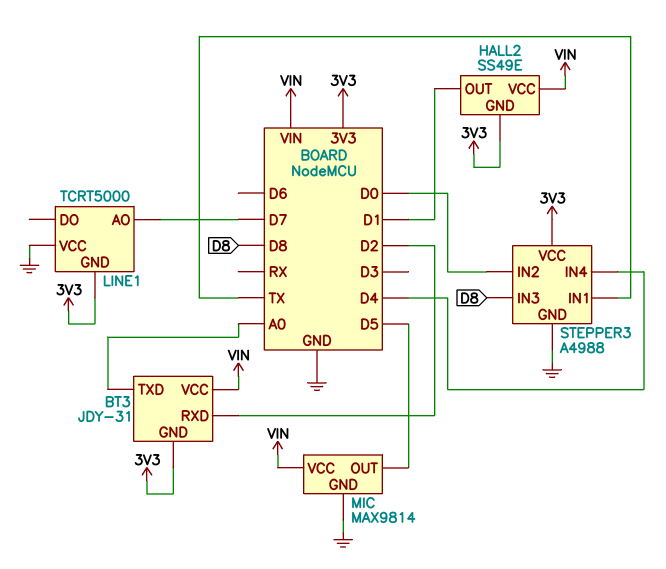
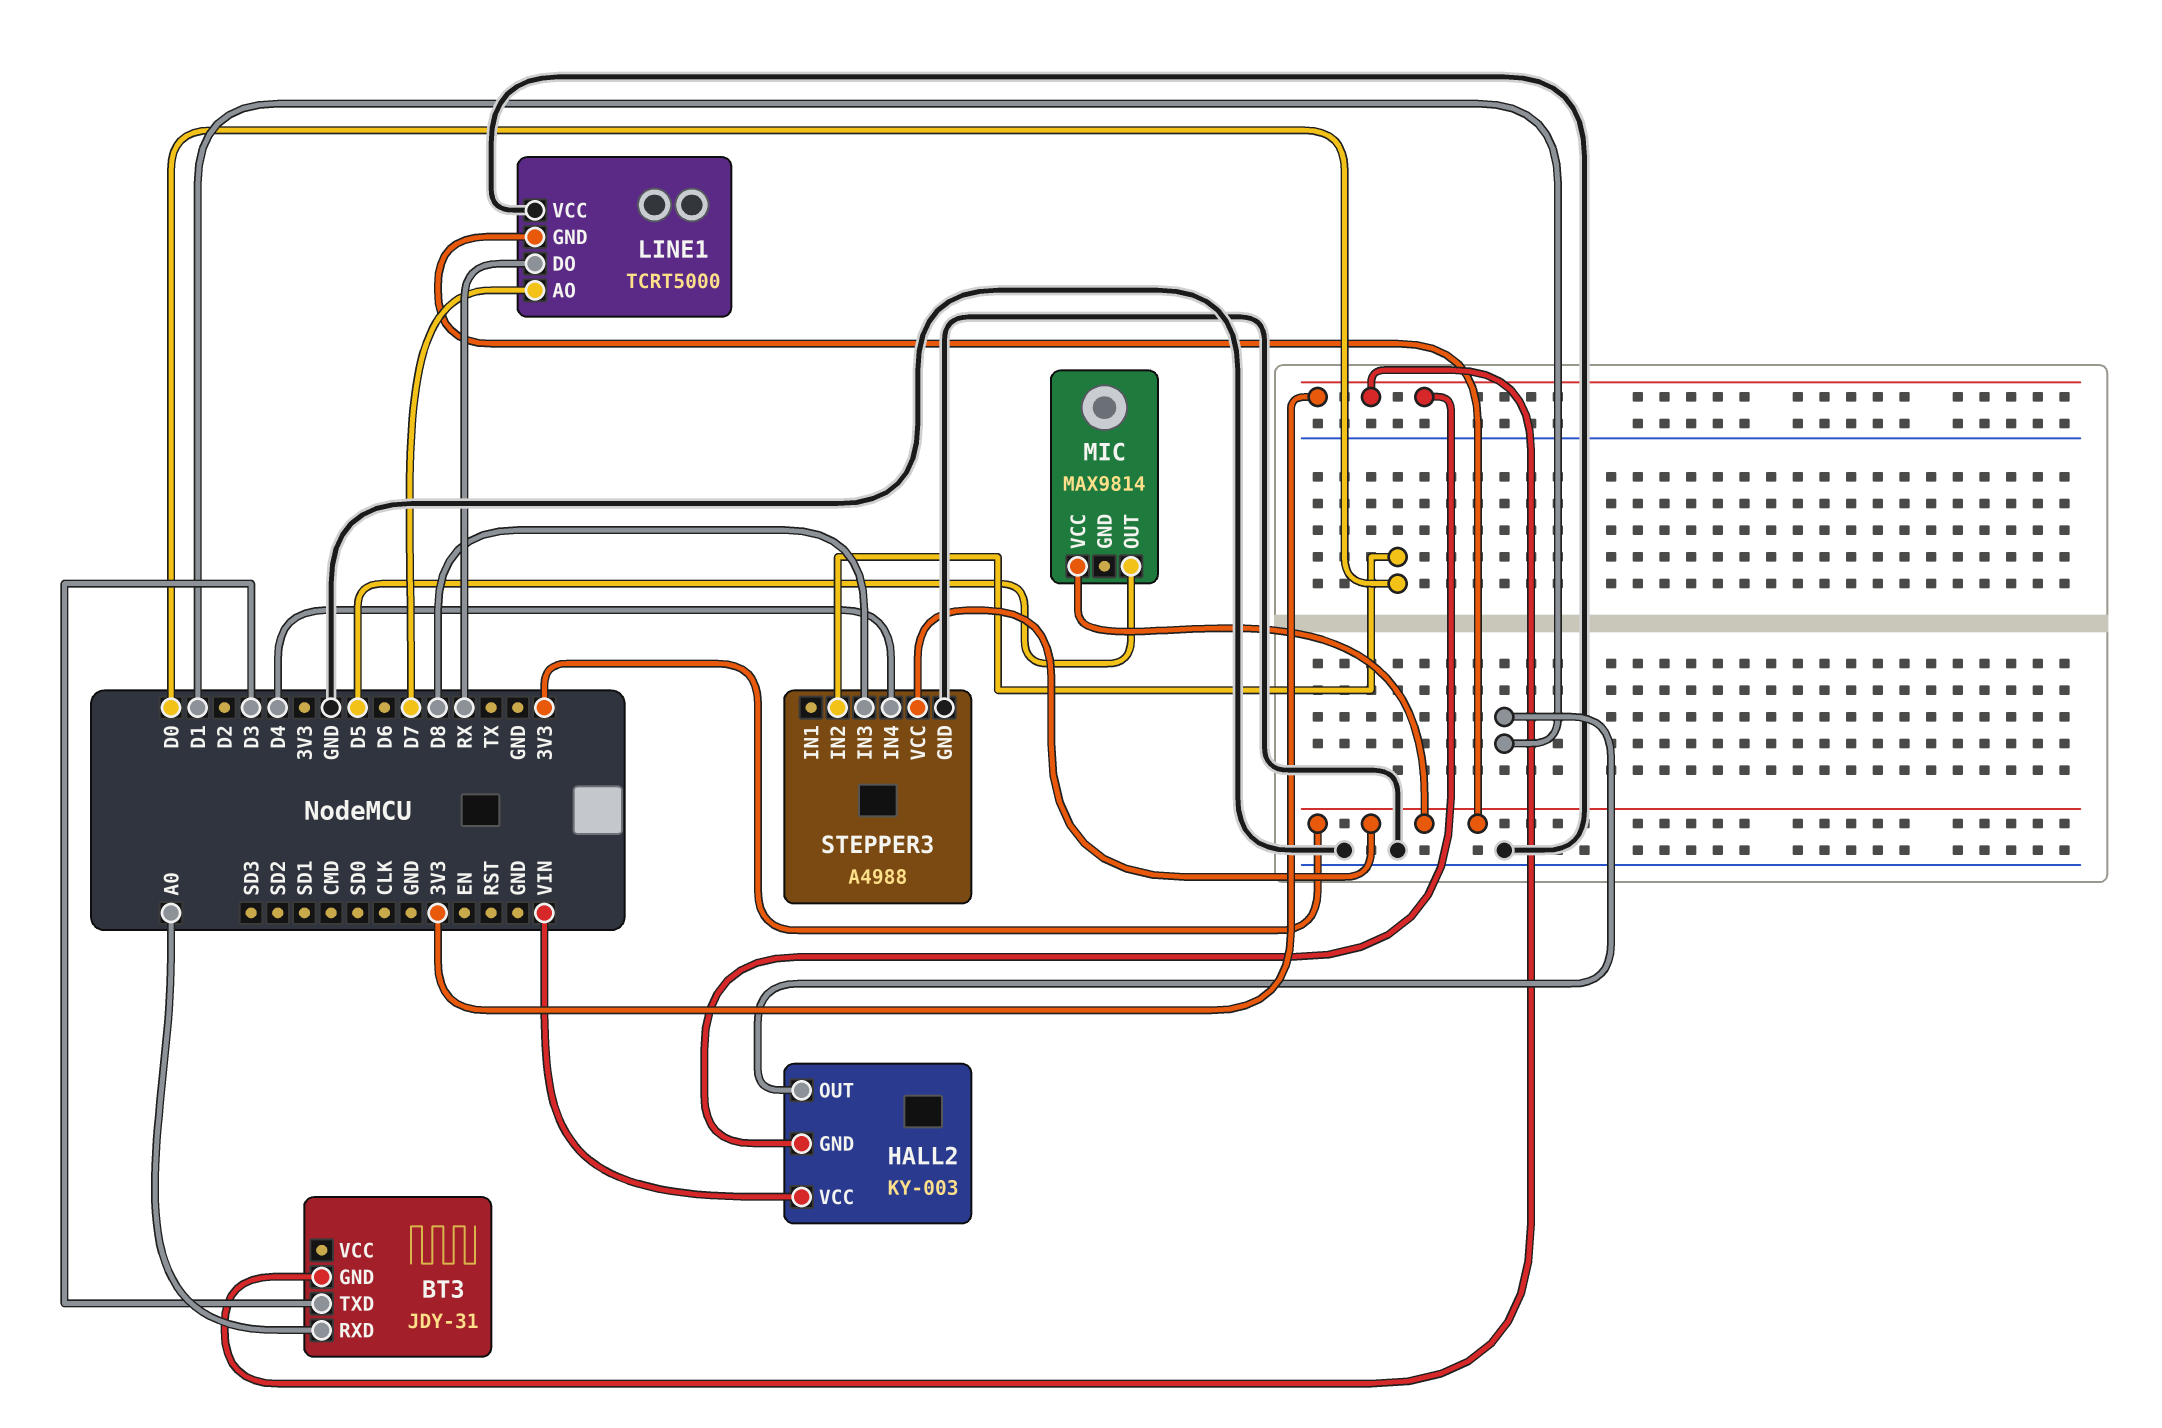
BT3 pin RXD: D2 -> A0
BT3 pin TXD: A0 -> D3
BT3 pin VCC: VIN -> none
HALL2: SS49E -> KY-003
LINE1 pin DO: none -> RX
MIC pin GND: GND -> none
MIC pin VCC: VIN -> 3V3
STEPPER3 pin IN1: TX -> none

